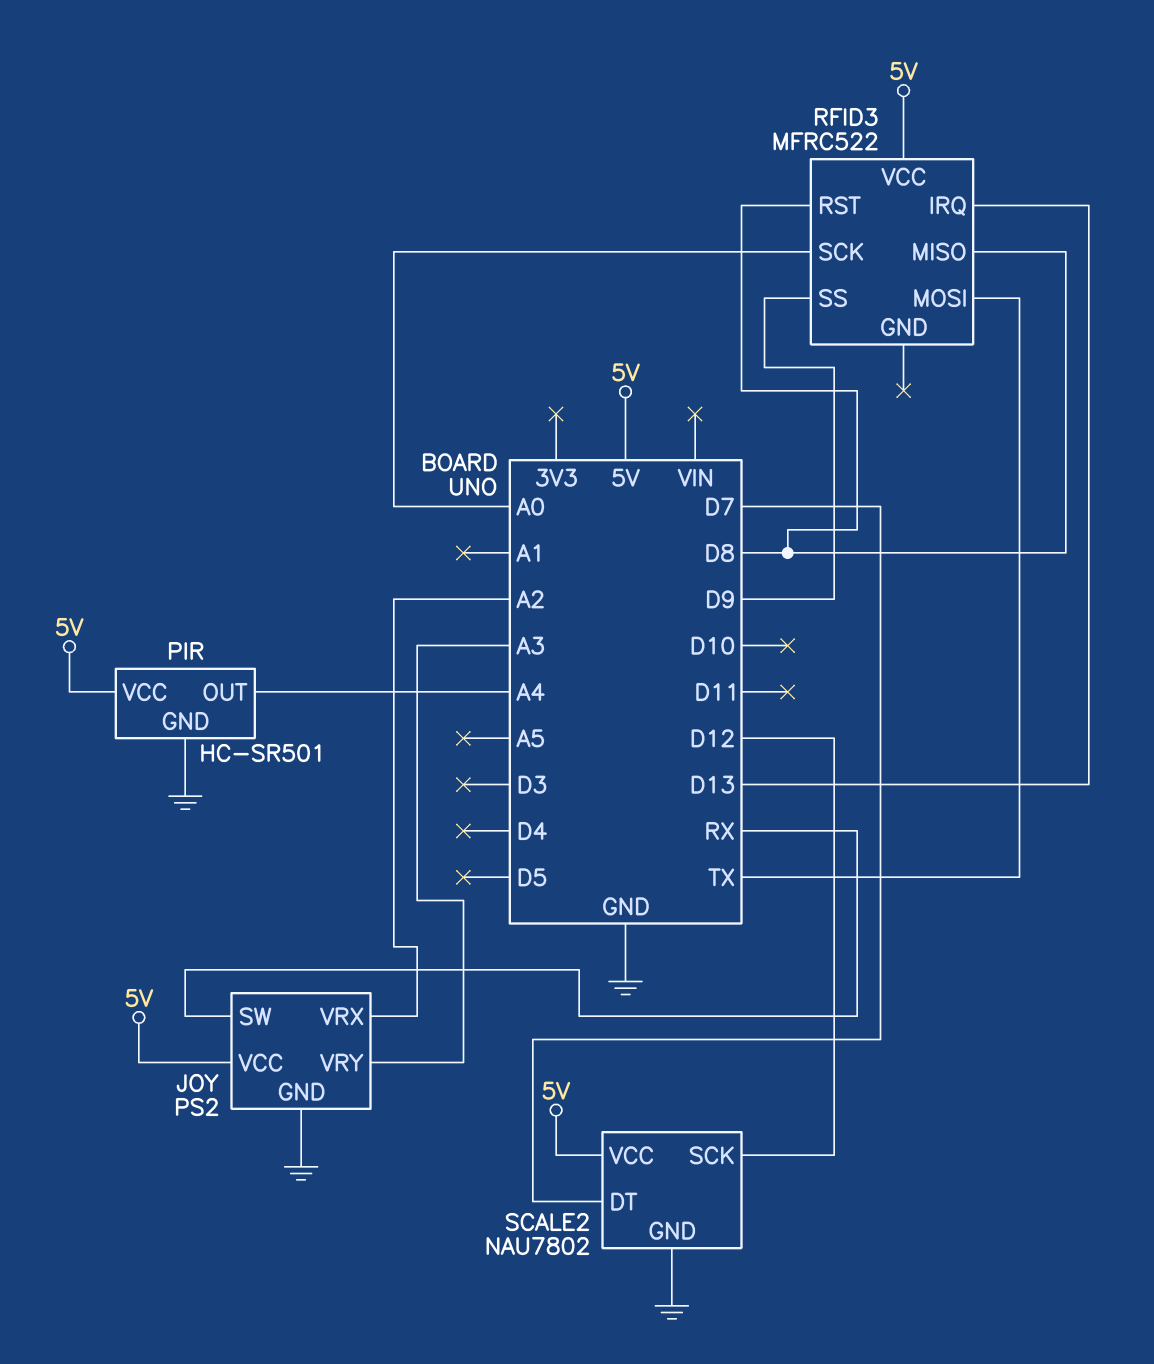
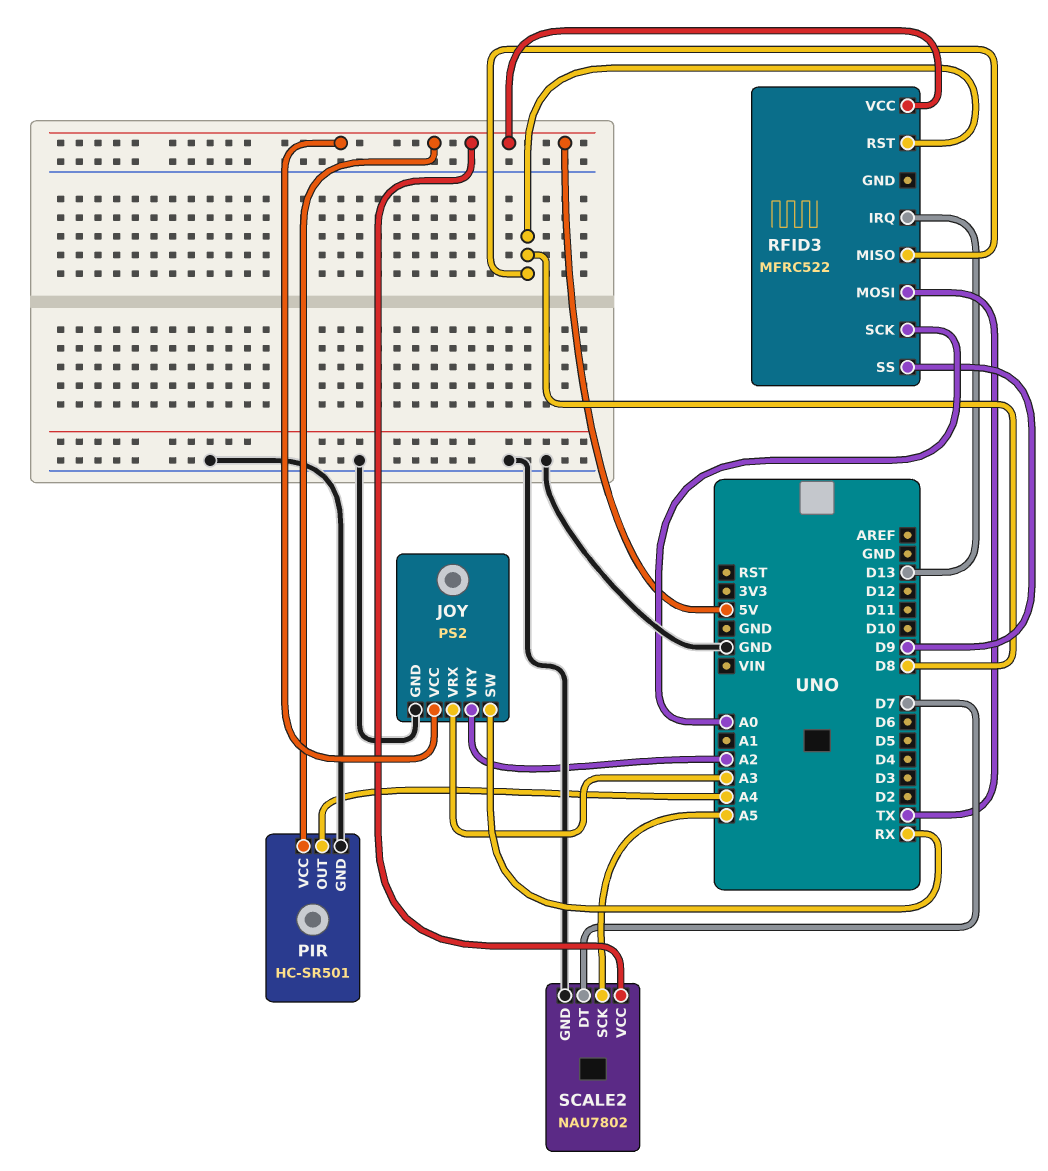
JOY pin VRX: A2 -> A3
JOY pin VRY: A3 -> A2
SCALE2 pin SCK: D12 -> A5

